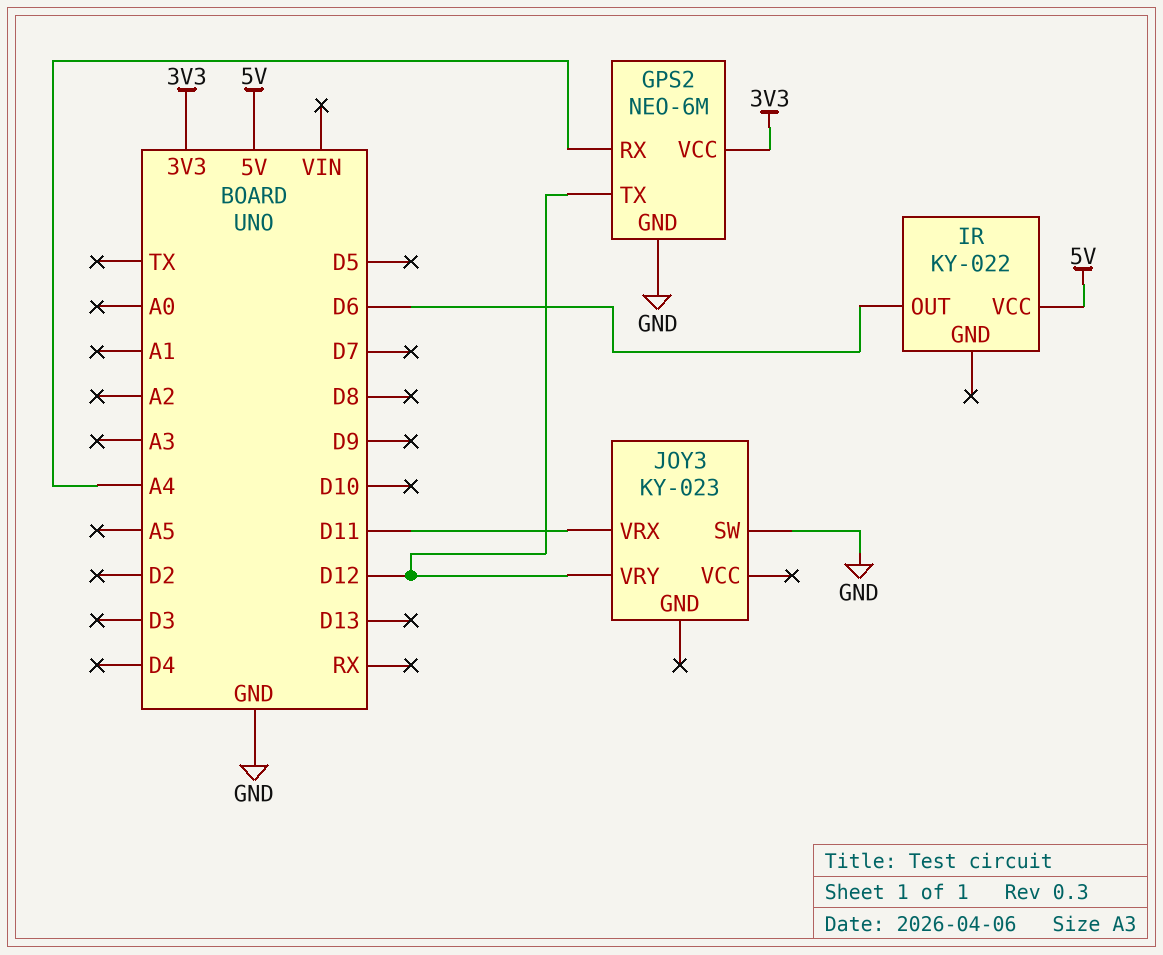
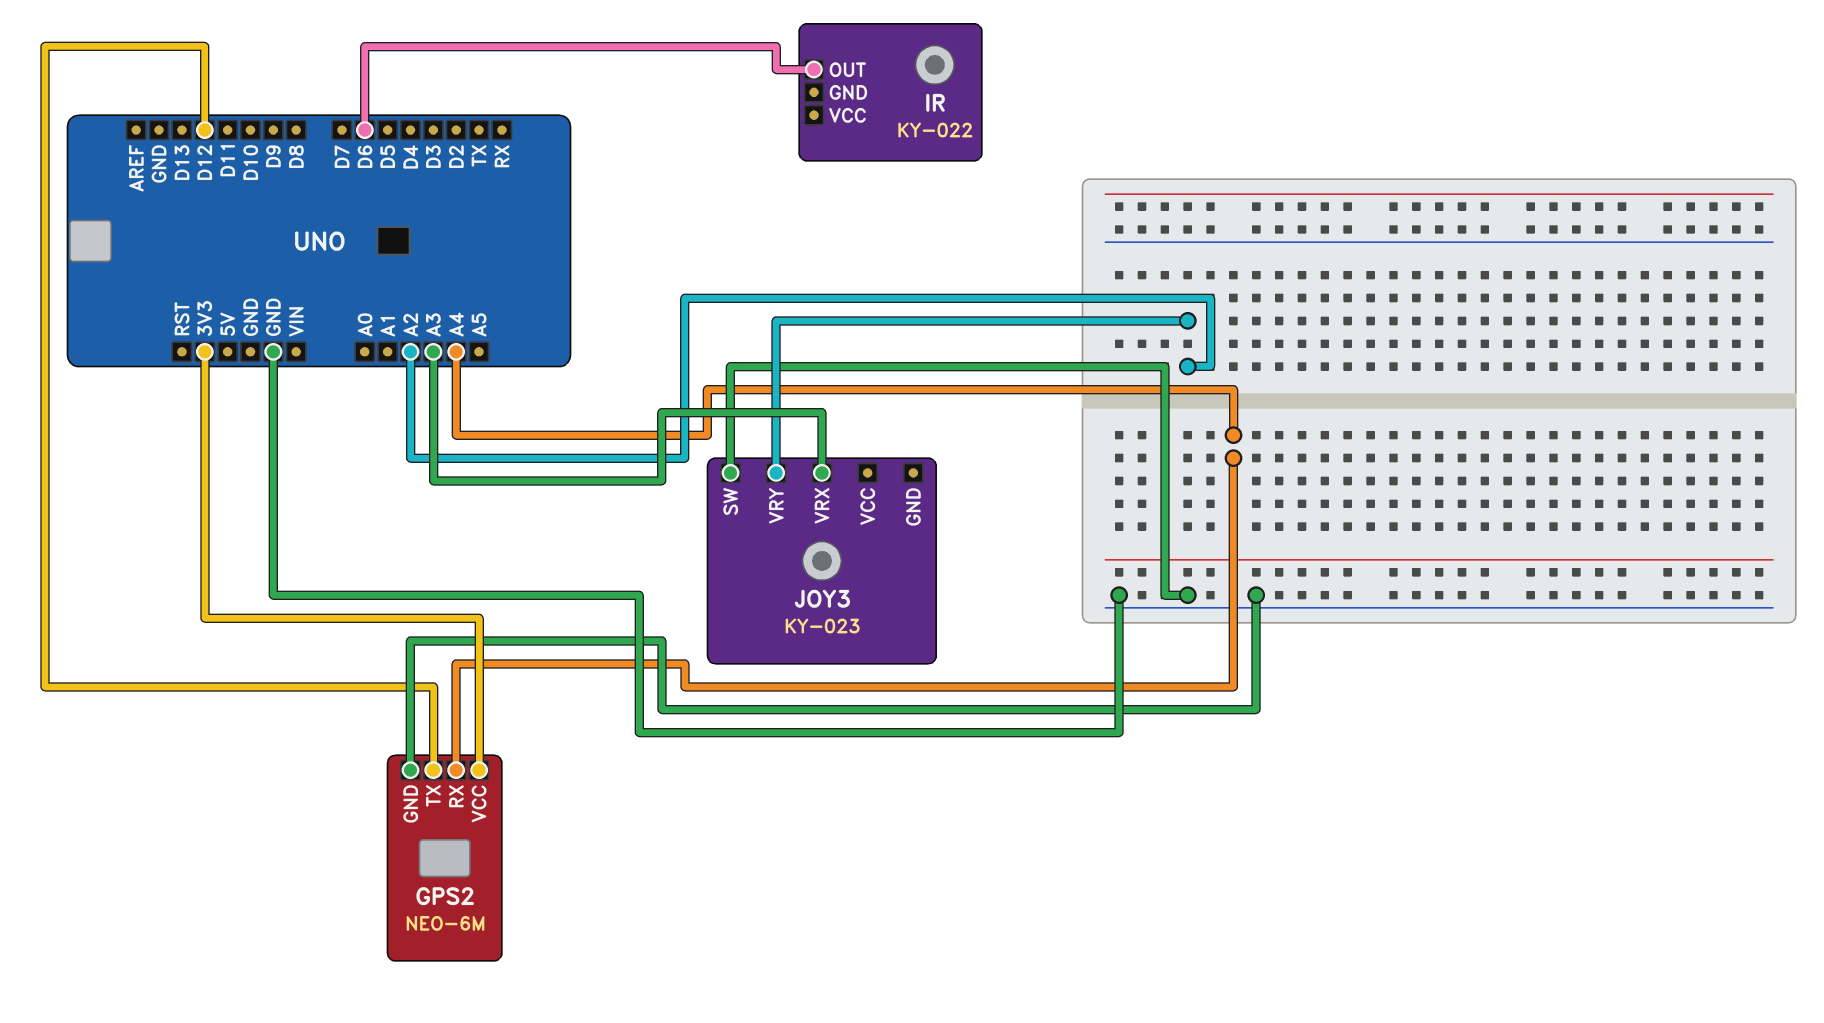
IR pin VCC: 5V -> none
JOY3 pin VRX: D11 -> A3
JOY3 pin VRY: D12 -> A2

